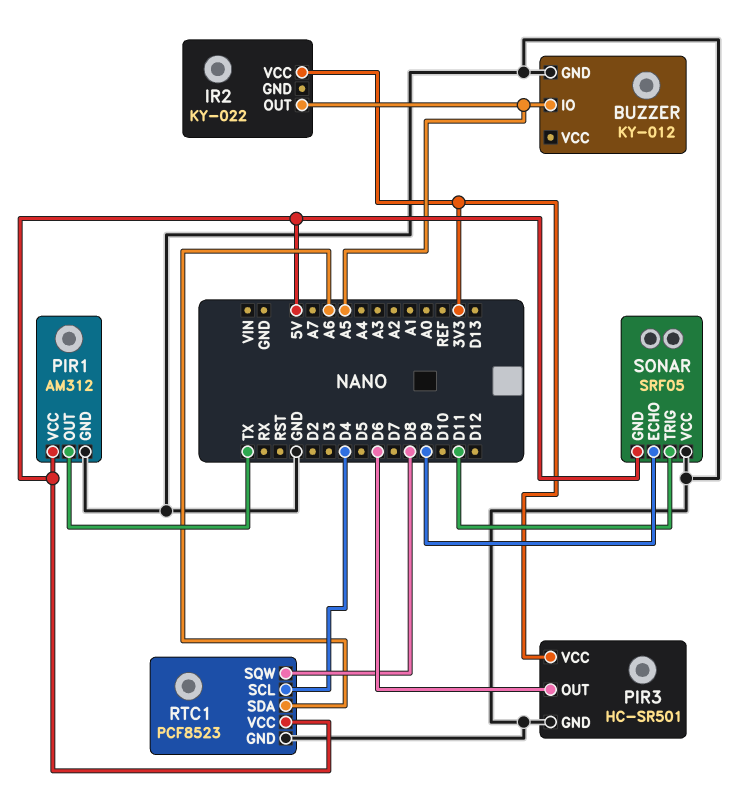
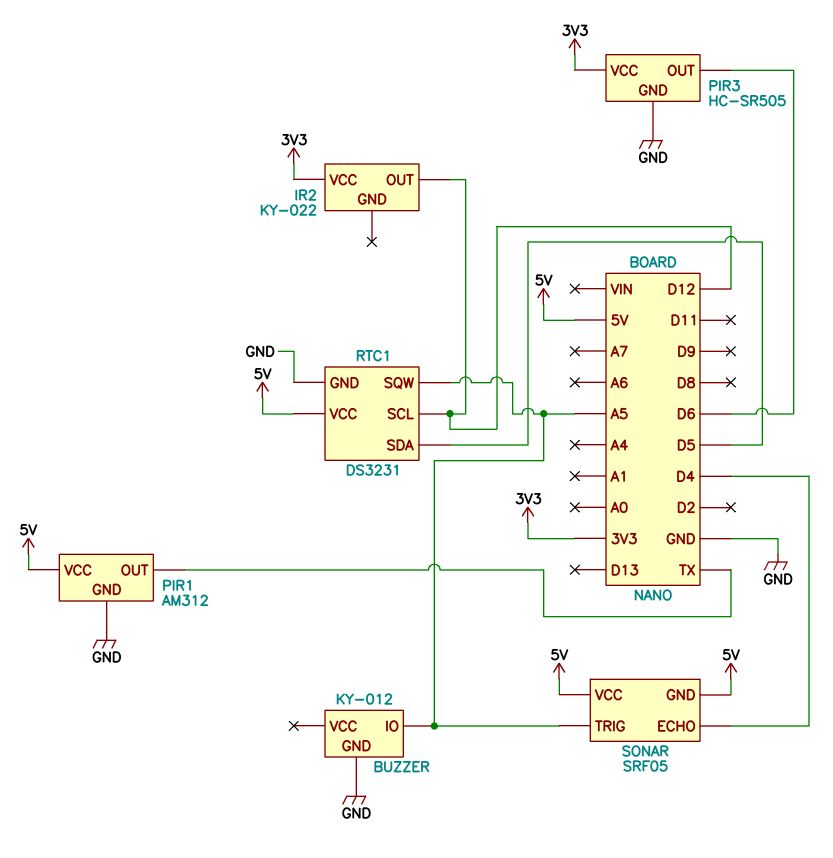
IR2 pin OUT: A5 -> D12
PIR3: HC-SR501 -> HC-SR505
RTC1: PCF8523 -> DS3231
RTC1 pin SCL: D4 -> D12
RTC1 pin SDA: A6 -> D5
RTC1 pin SQW: D8 -> A5
SONAR pin ECHO: D9 -> D4
SONAR pin TRIG: D11 -> A5
SONAR pin VCC: GND -> 5V

